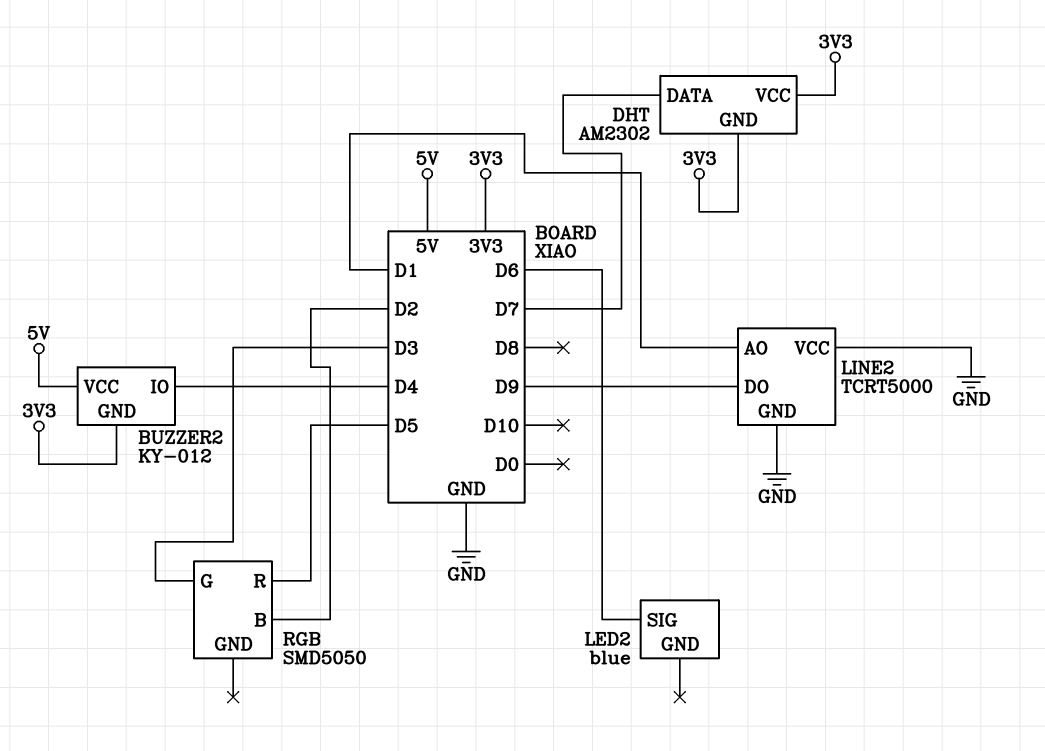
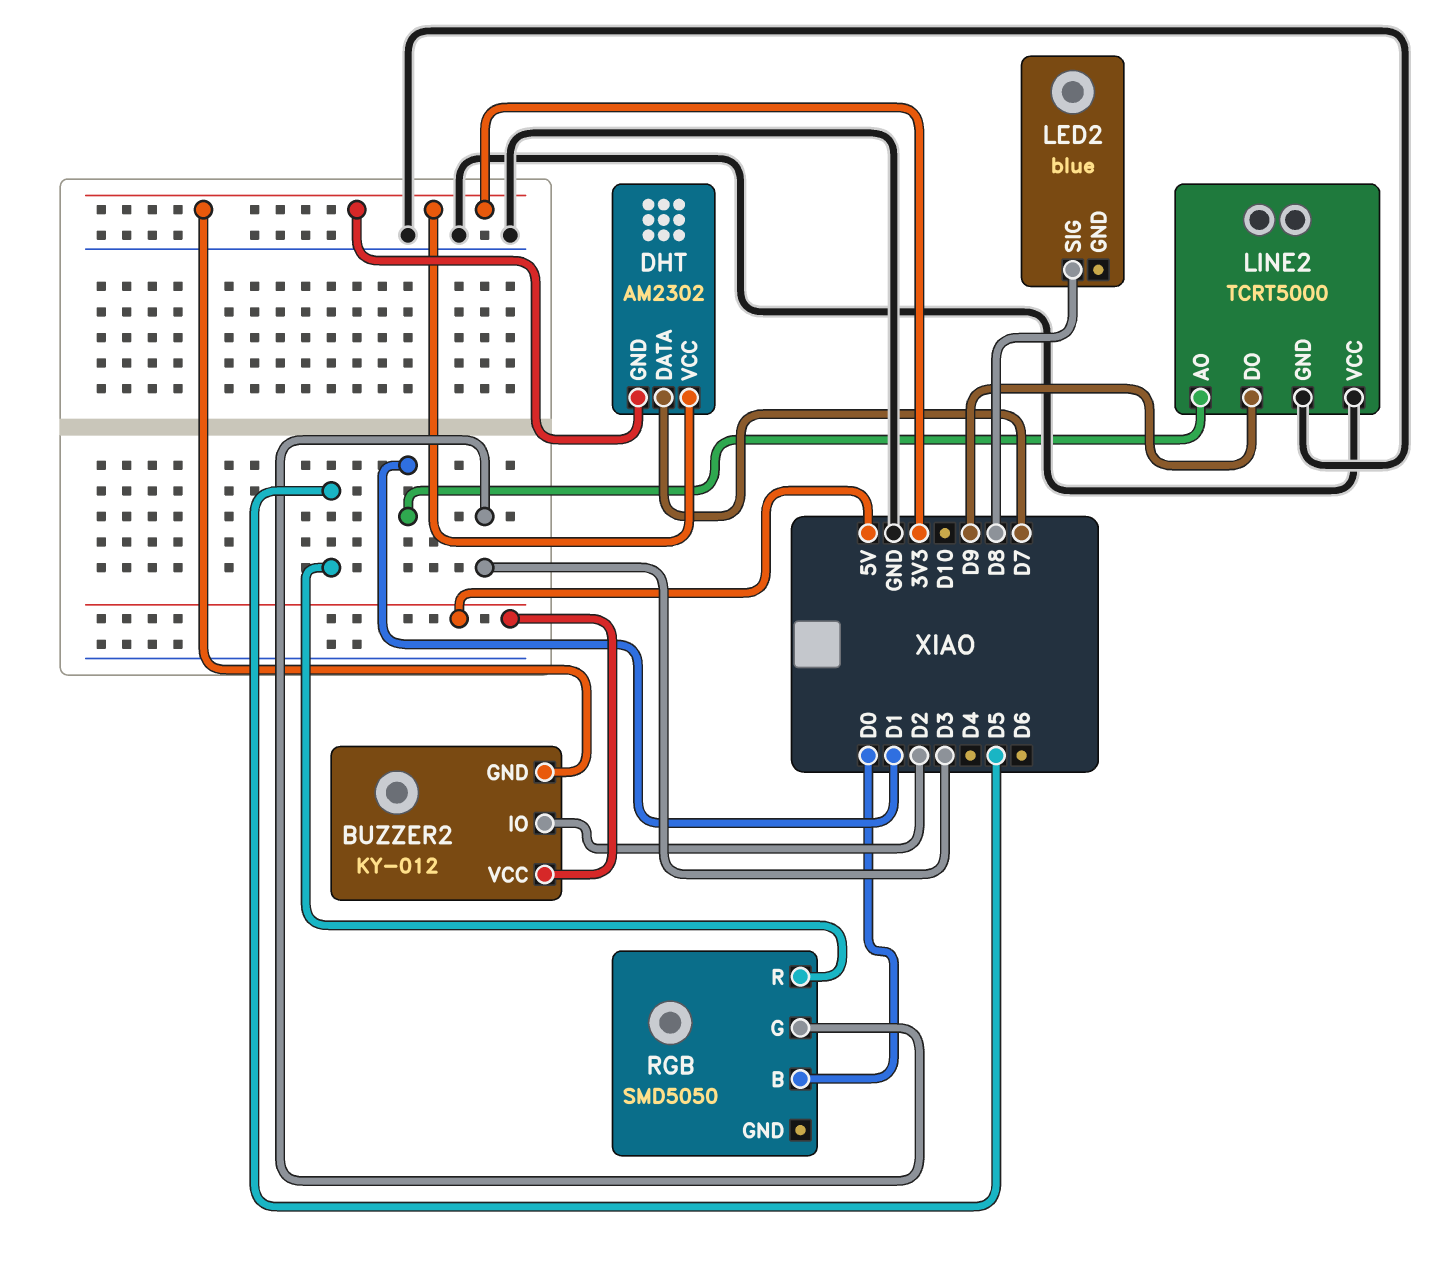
BUZZER2 pin IO: D4 -> D2
LED2 pin SIG: D6 -> D8
RGB pin B: D2 -> D0

